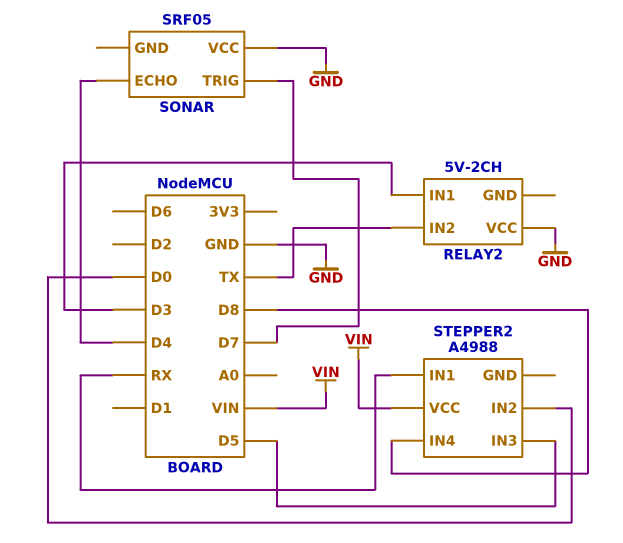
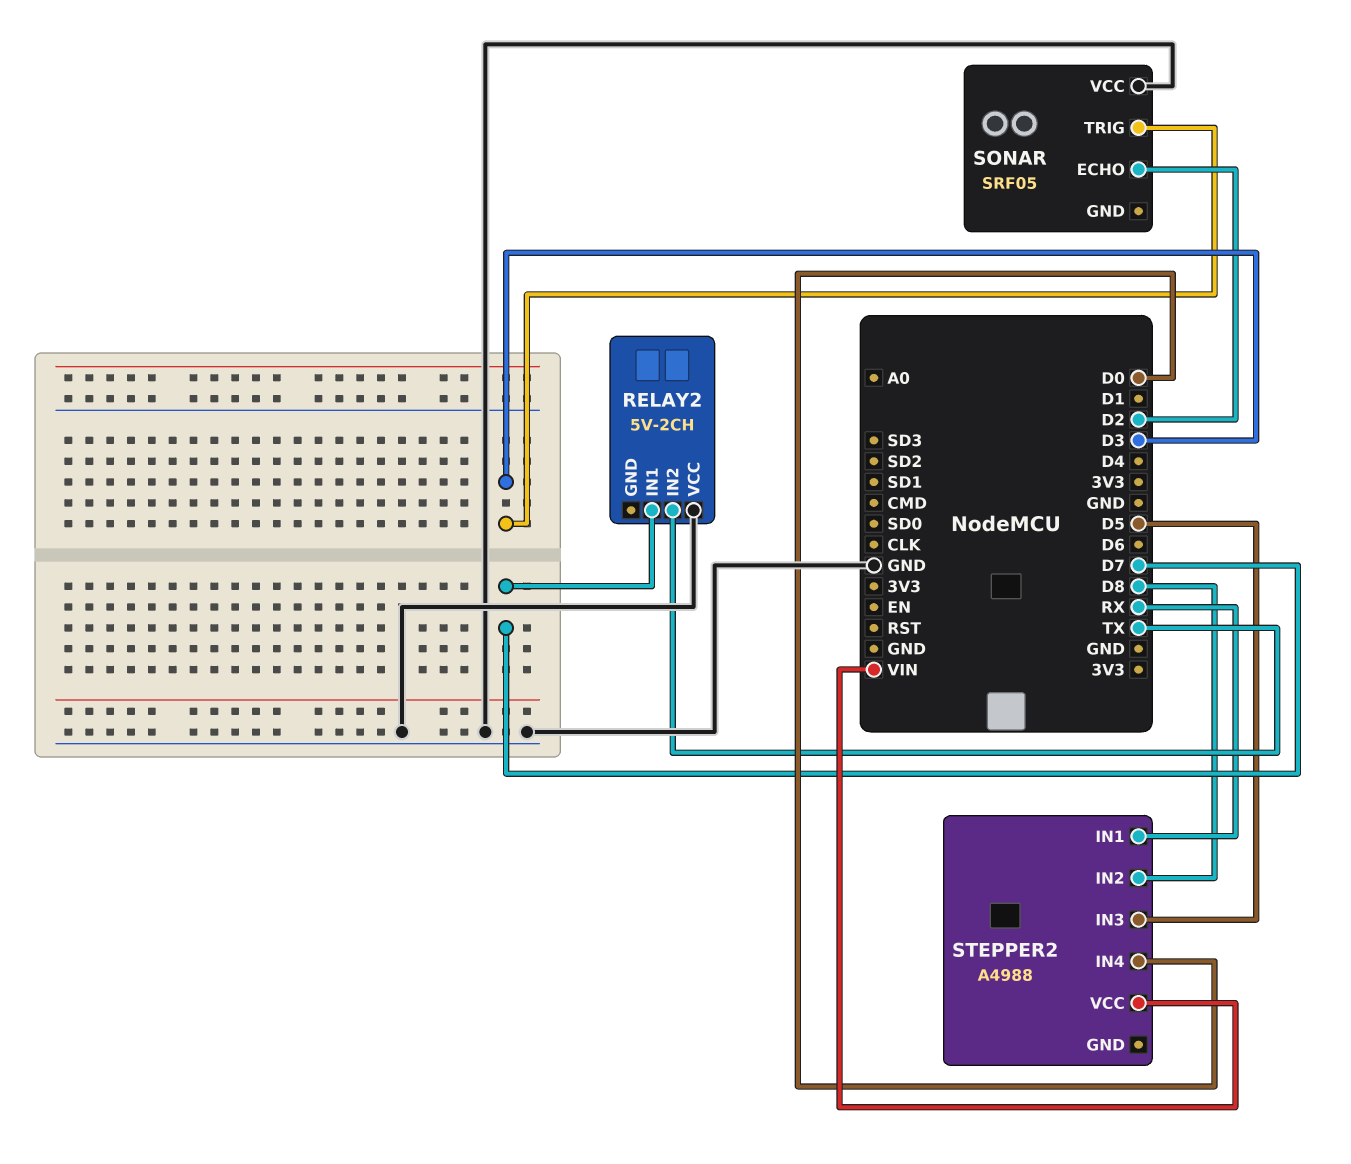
RELAY2 pin IN1: D3 -> D7
SONAR pin ECHO: D4 -> D2
SONAR pin TRIG: D7 -> D3
STEPPER2 pin IN2: D0 -> D8
STEPPER2 pin IN4: D8 -> D0

